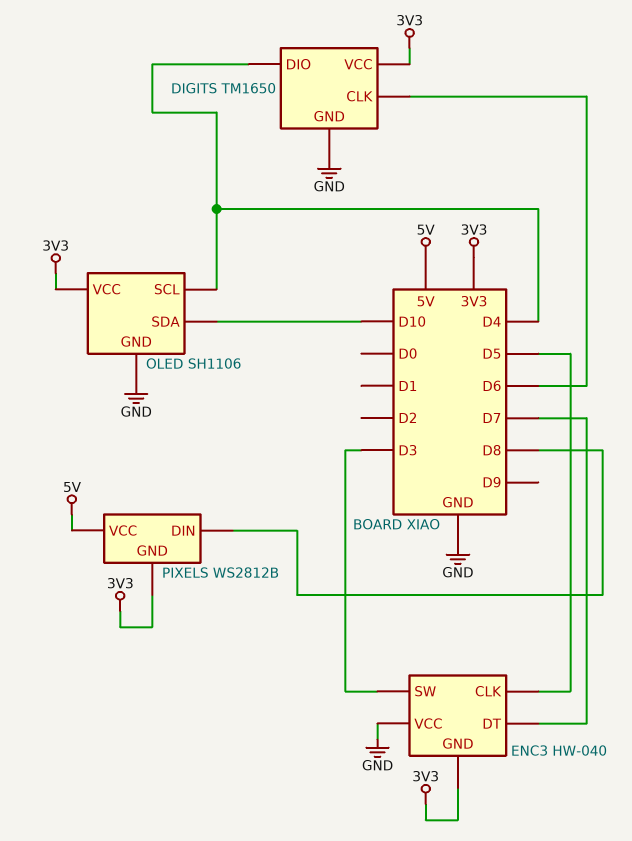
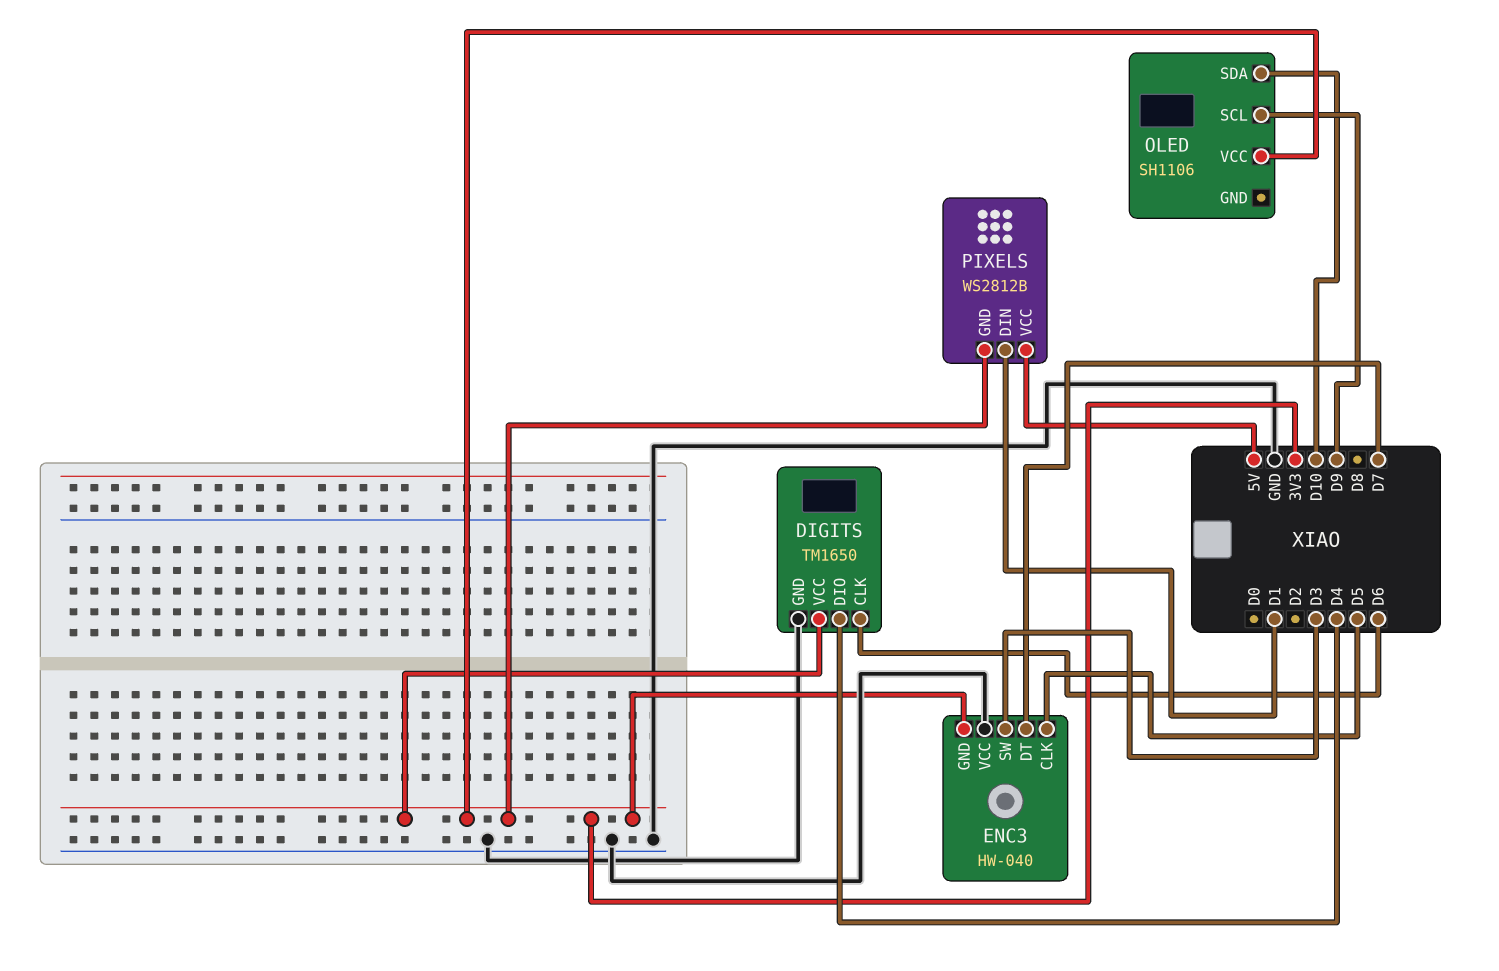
OLED pin GND: GND -> none
OLED pin SCL: D4 -> D9
PIXELS pin DIN: D8 -> D1

